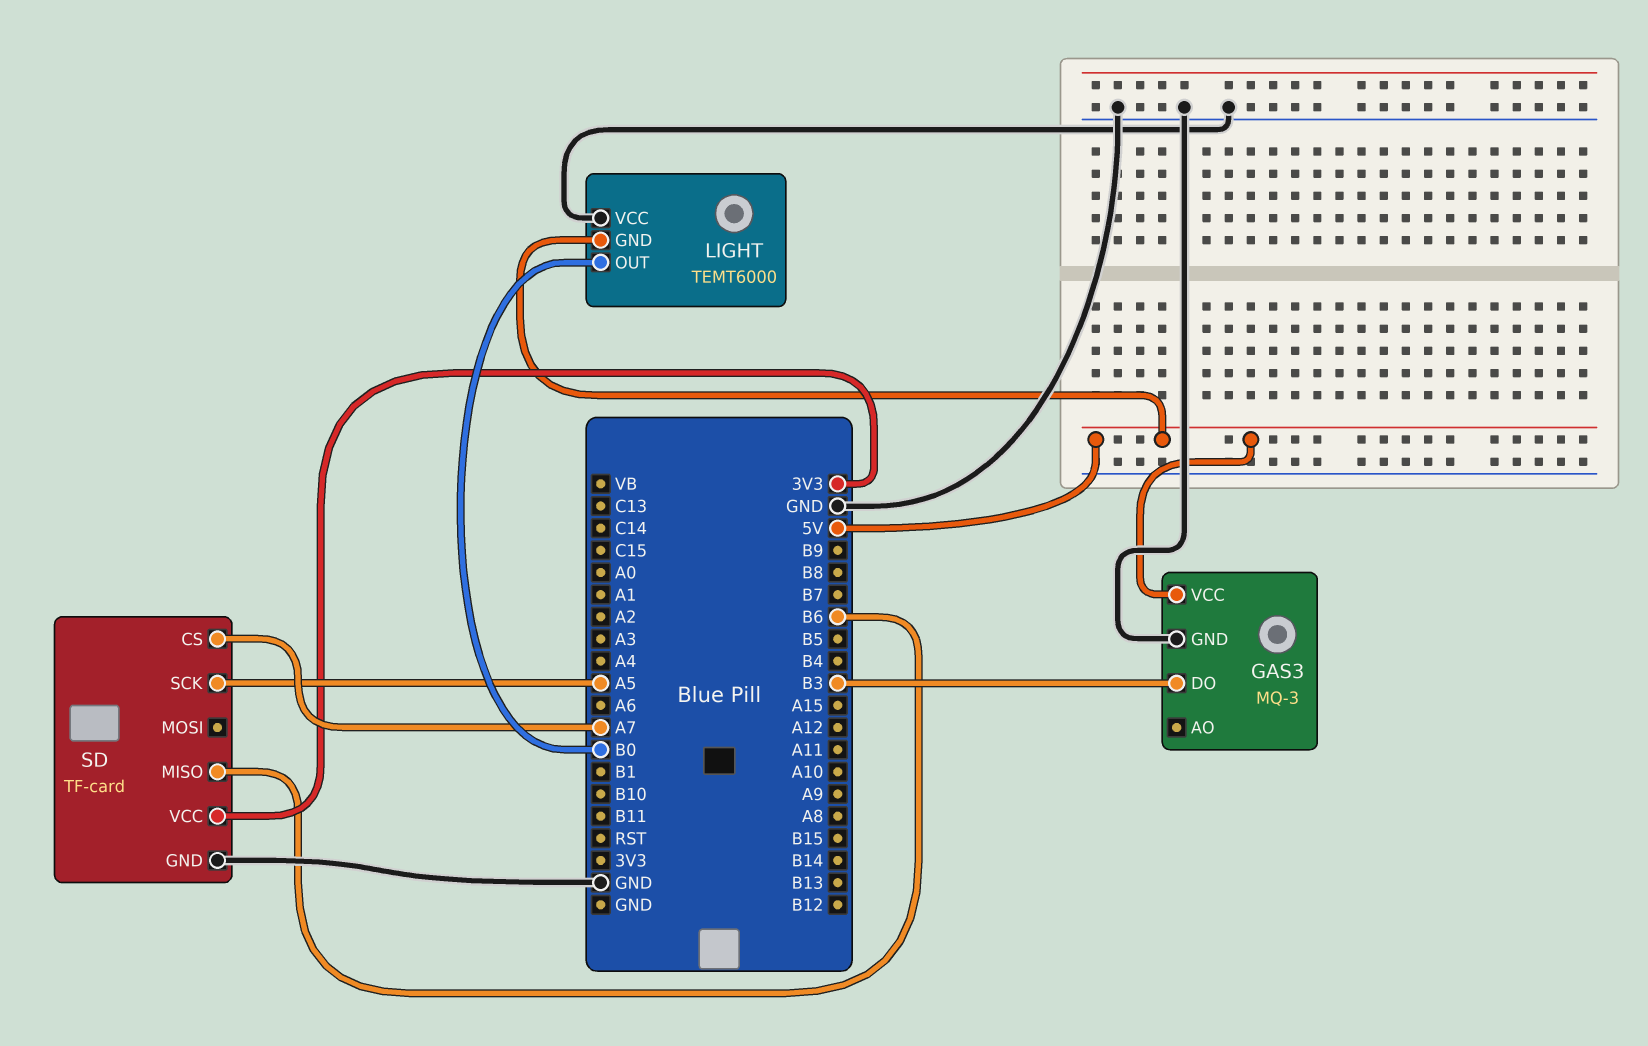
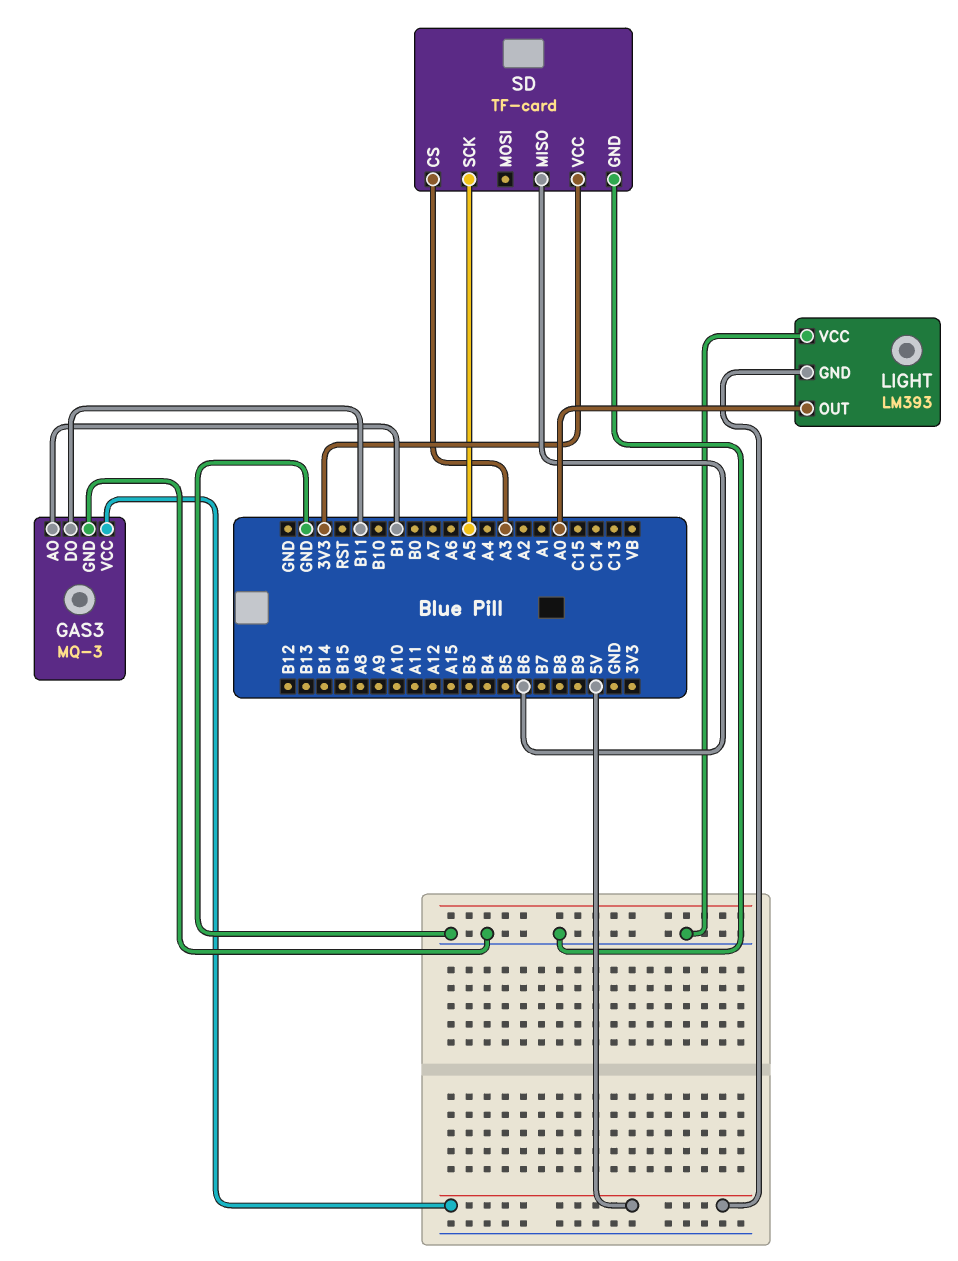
GAS3 pin AO: none -> B1
GAS3 pin DO: B3 -> B11
LIGHT: TEMT6000 -> LM393
LIGHT pin OUT: B0 -> A0
SD pin CS: A7 -> A3

